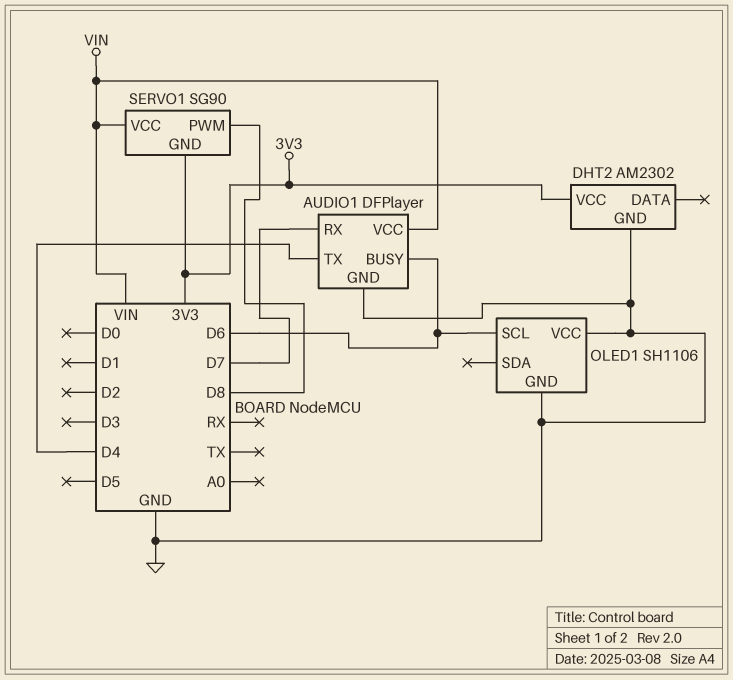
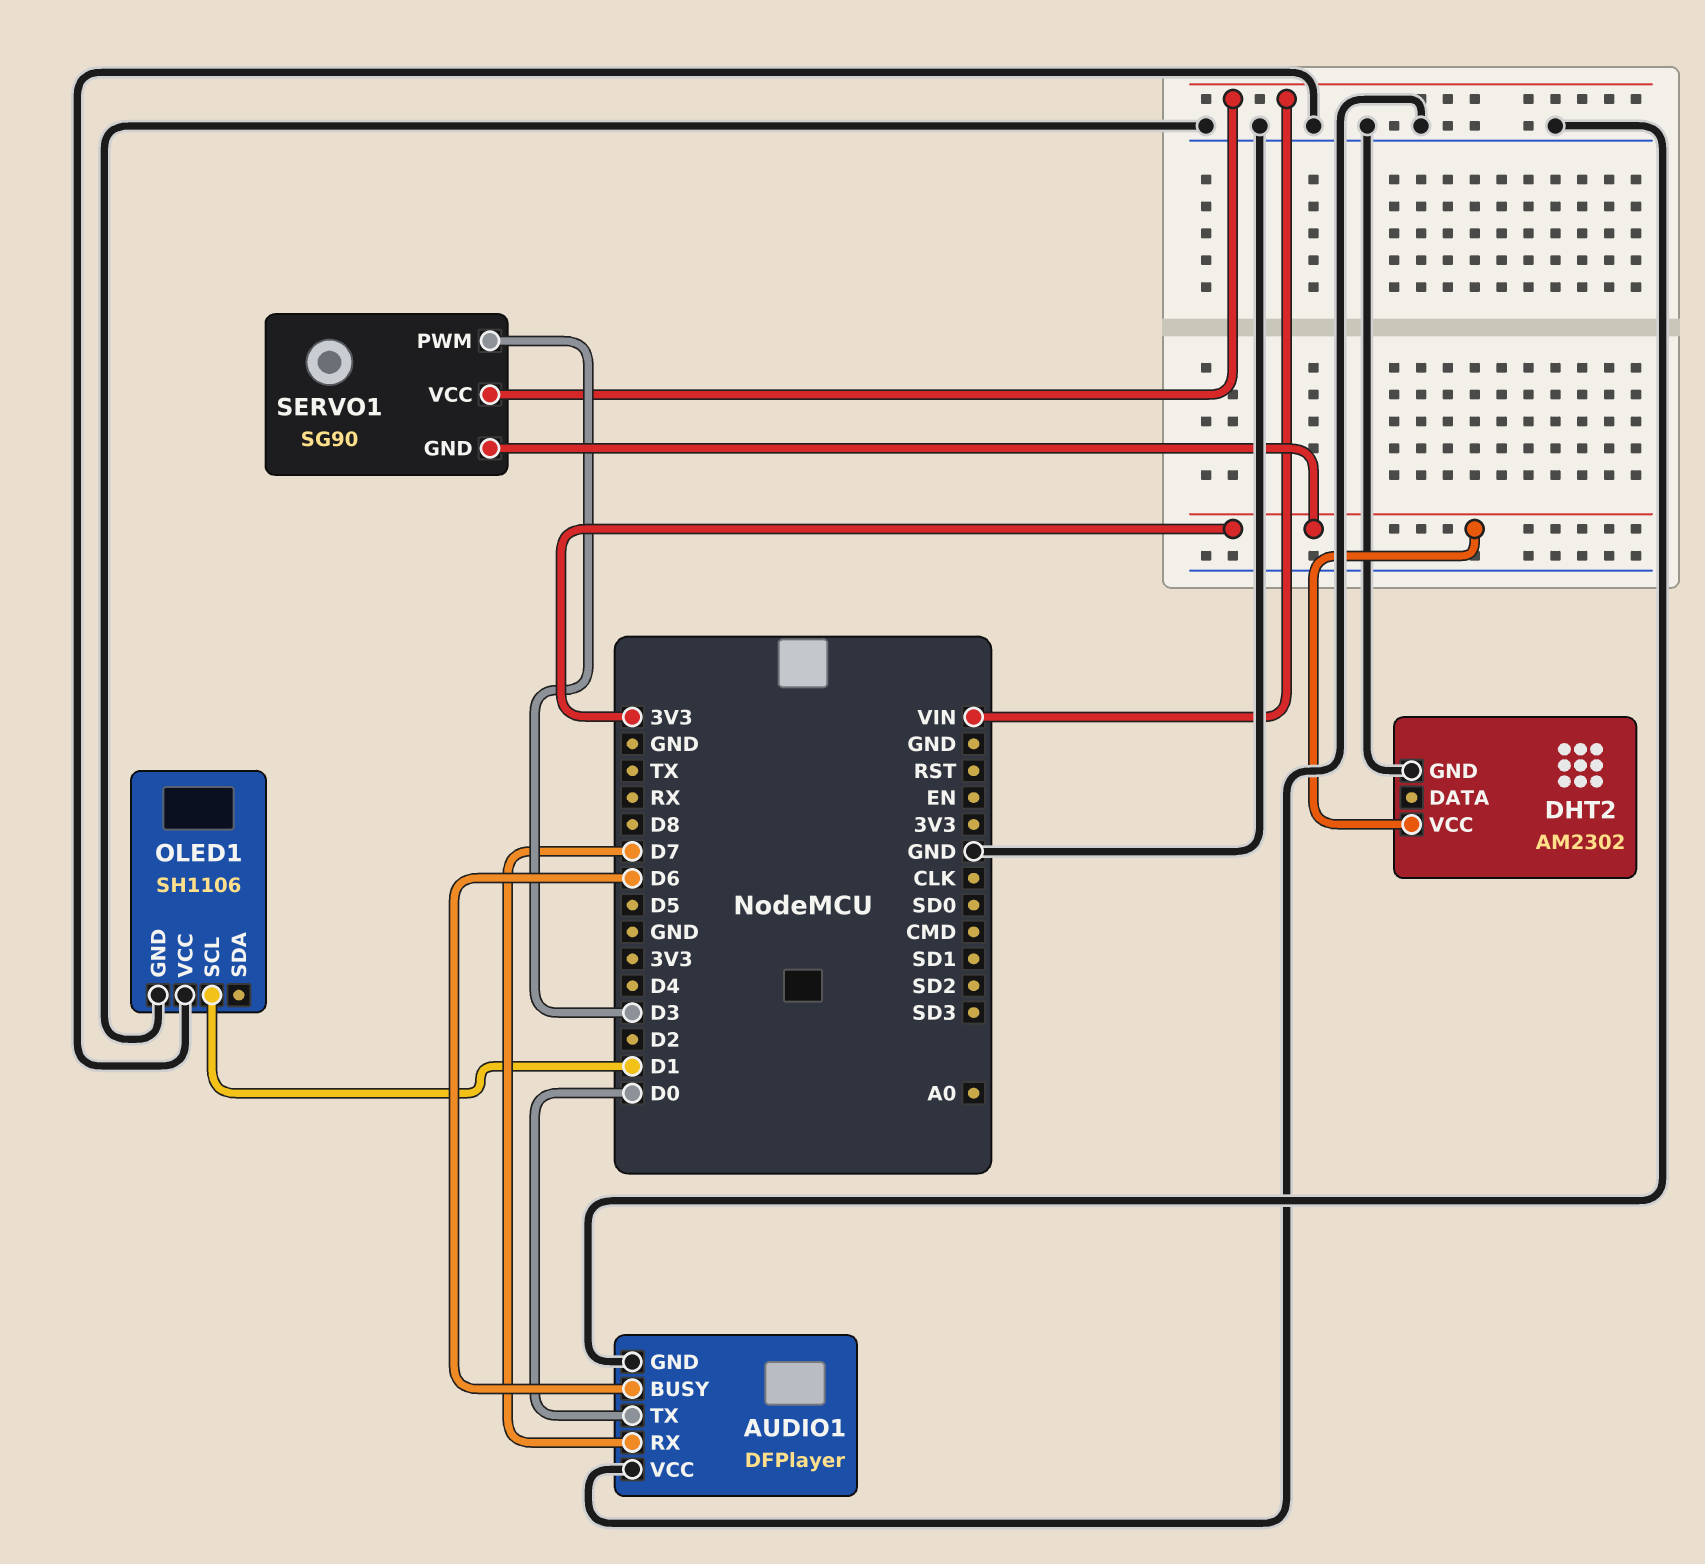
AUDIO1 pin TX: D4 -> D0
AUDIO1 pin VCC: VIN -> GND
OLED1 pin SCL: D6 -> D1
SERVO1 pin PWM: D8 -> D3

